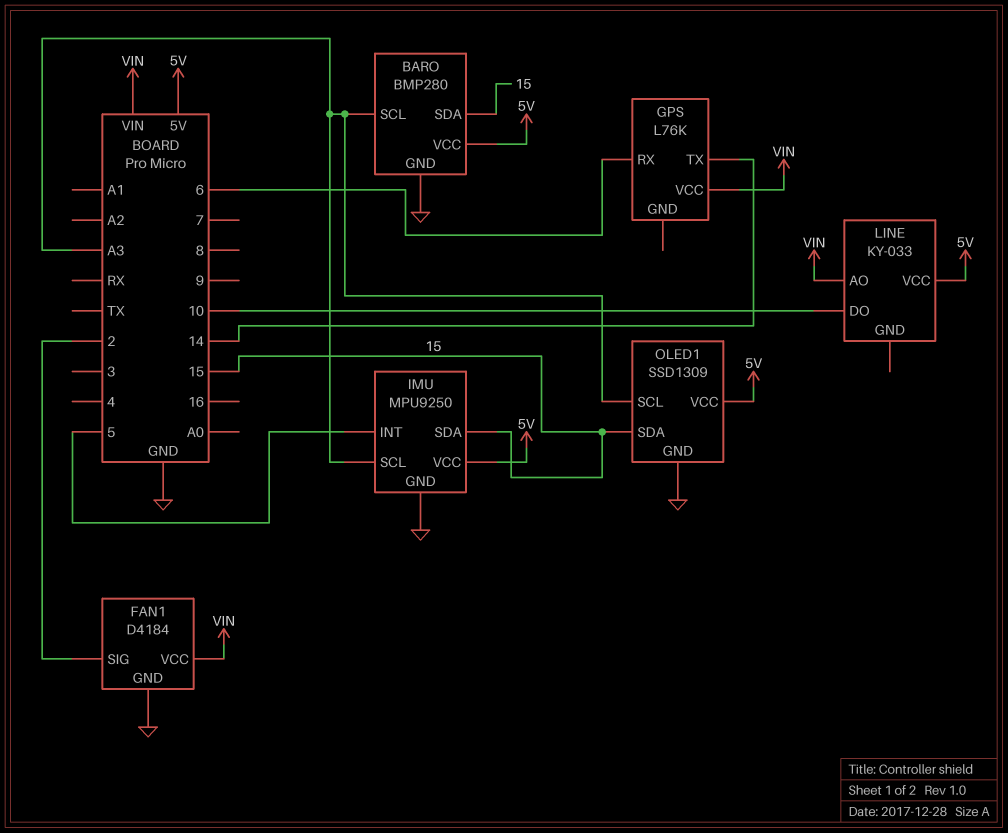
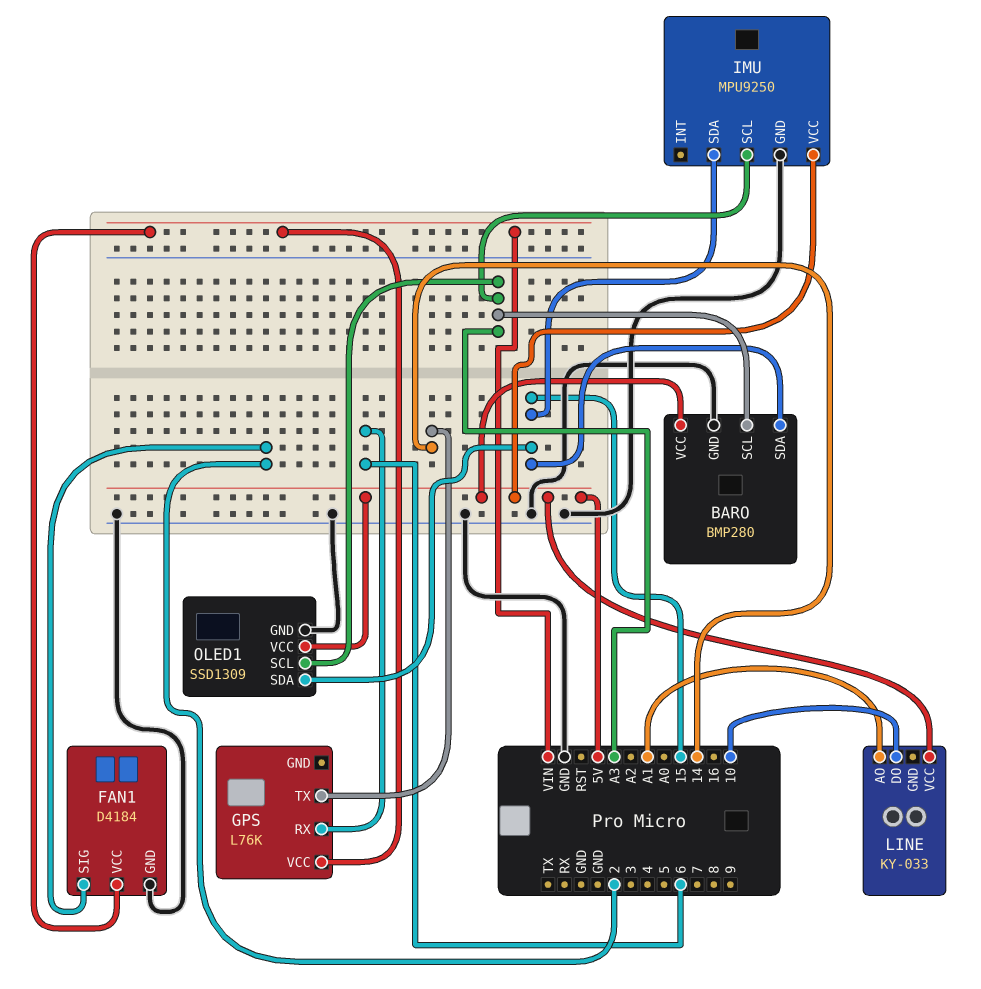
IMU pin INT: 5 -> none
LINE pin AO: VIN -> A1

